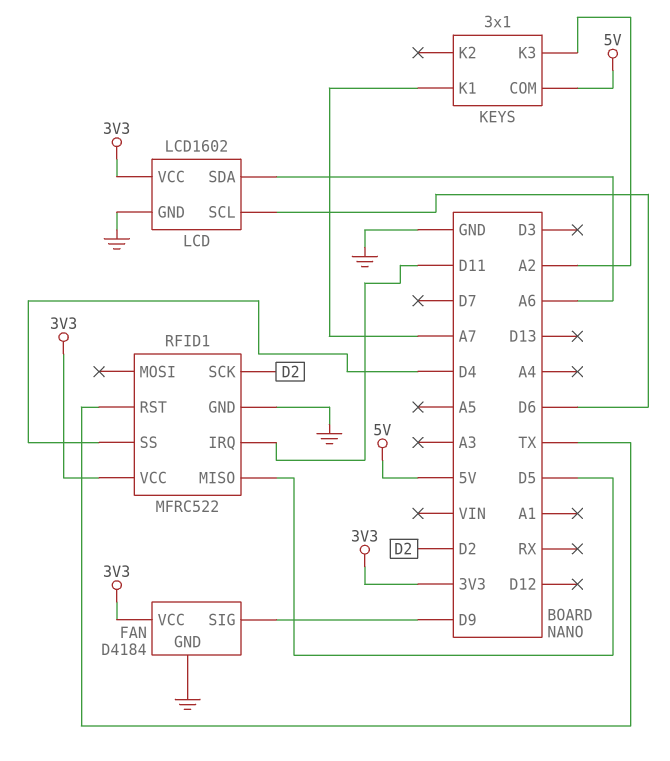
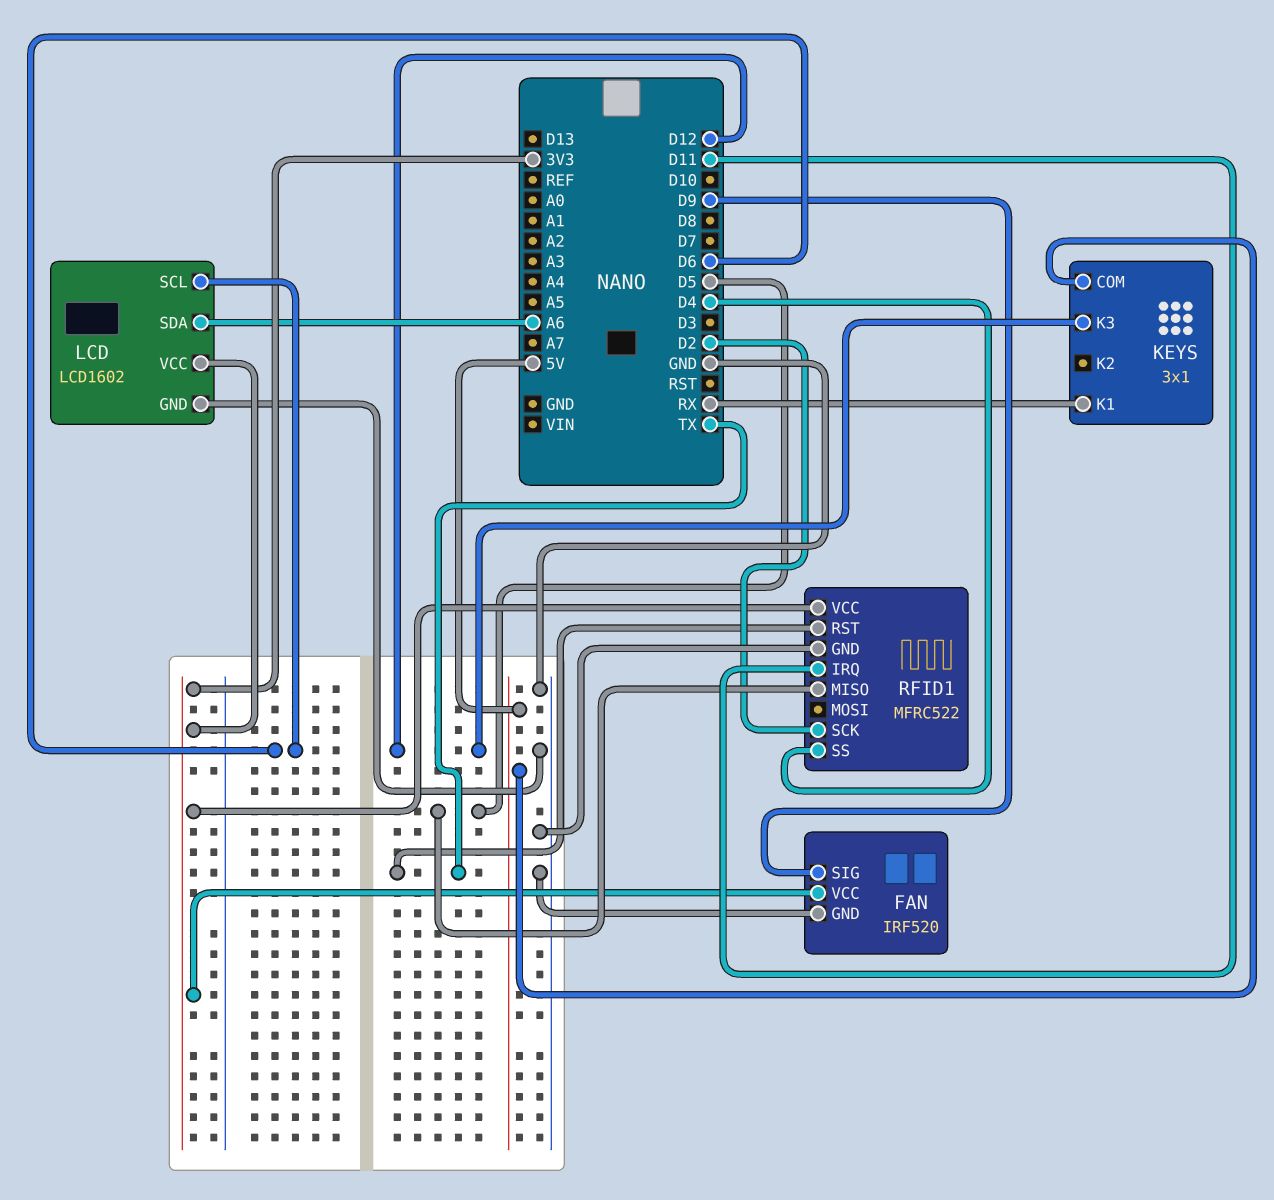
FAN: D4184 -> IRF520
KEYS pin K1: A7 -> RX
KEYS pin K3: A2 -> D12

